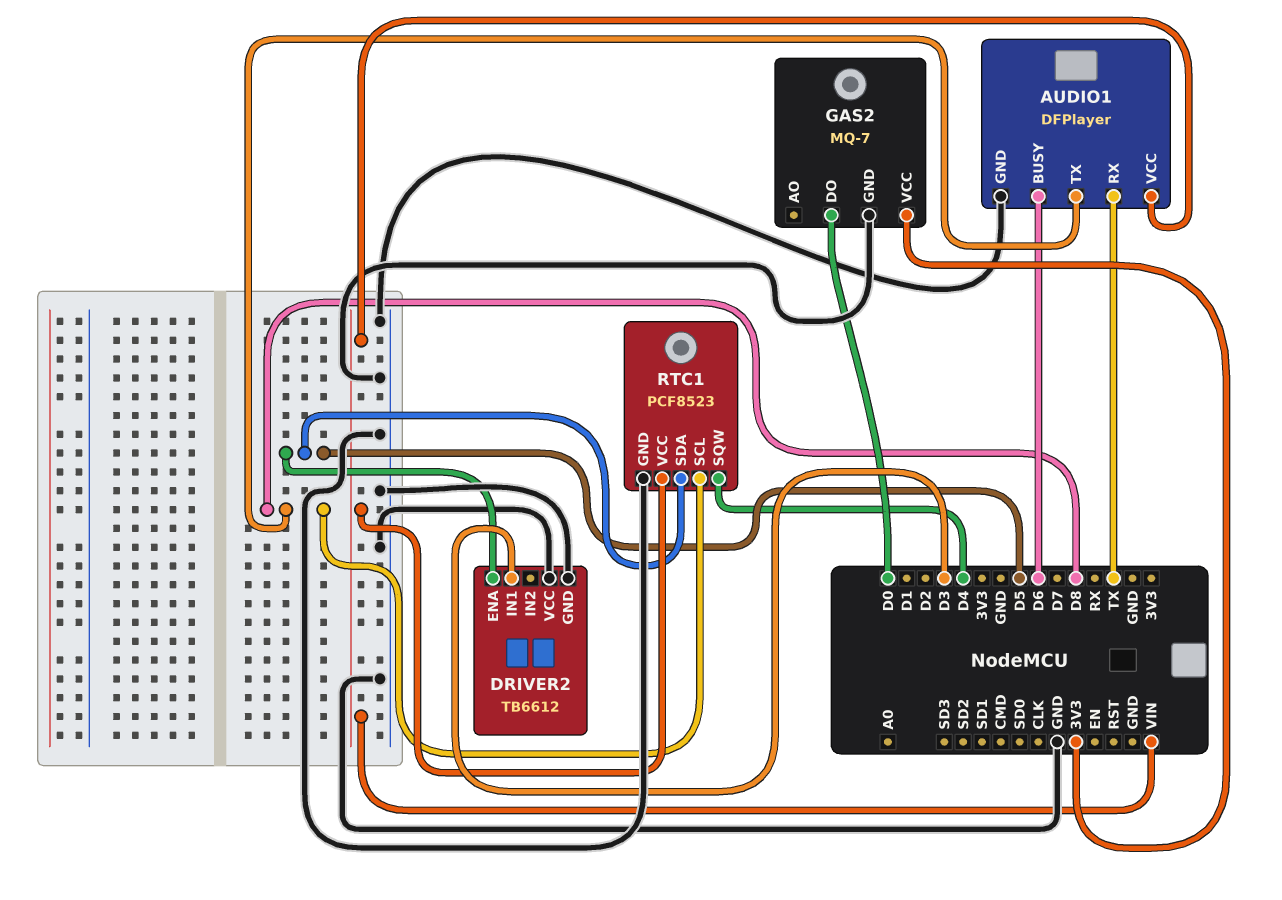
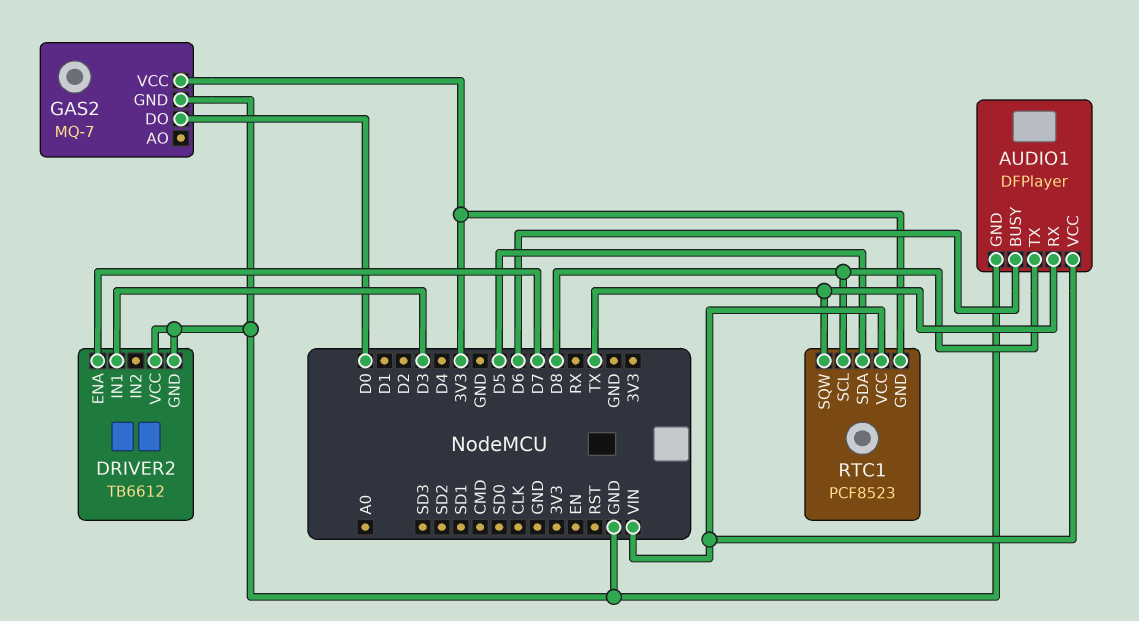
DRIVER2 pin ENA: D5 -> D7
RTC1 pin GND: GND -> 3V3
RTC1 pin SQW: D4 -> TX

